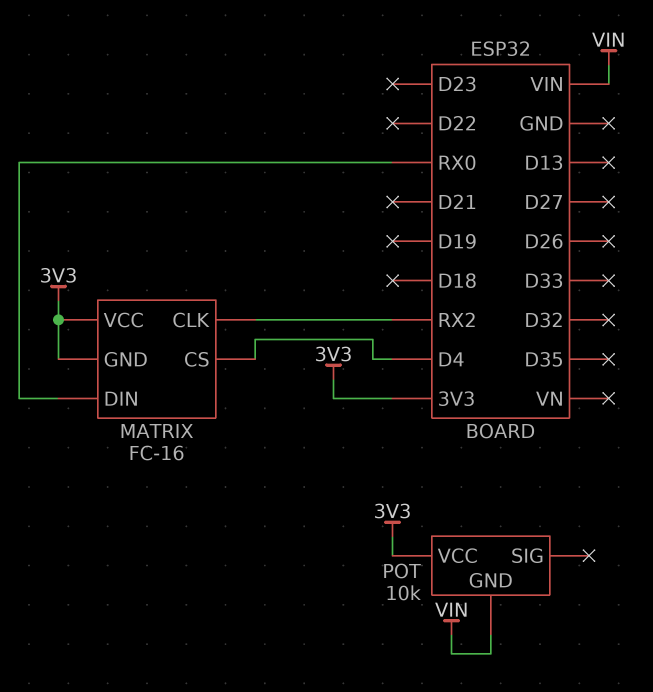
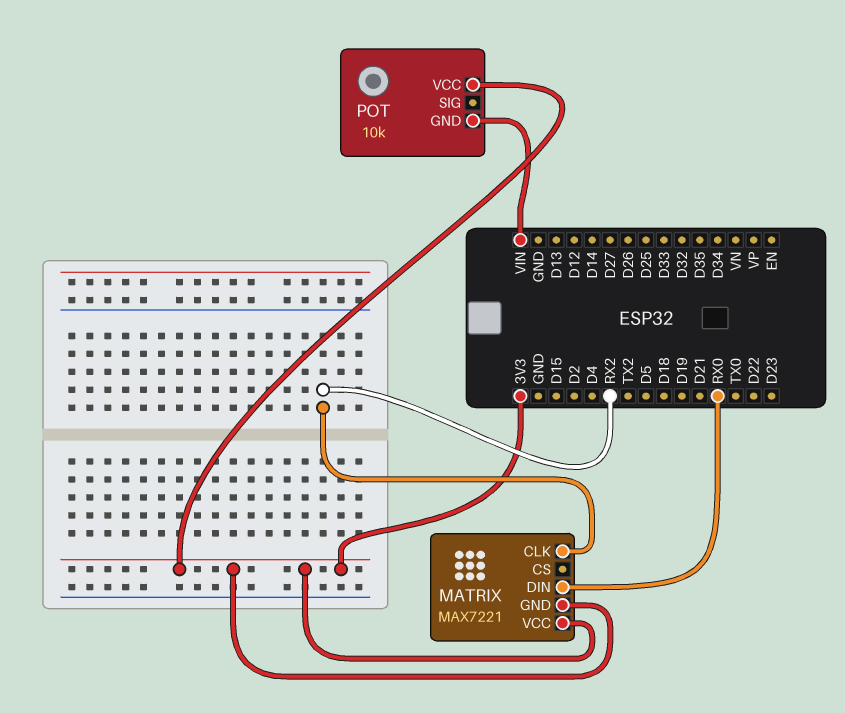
MATRIX: FC-16 -> MAX7221
MATRIX pin CS: D4 -> none

